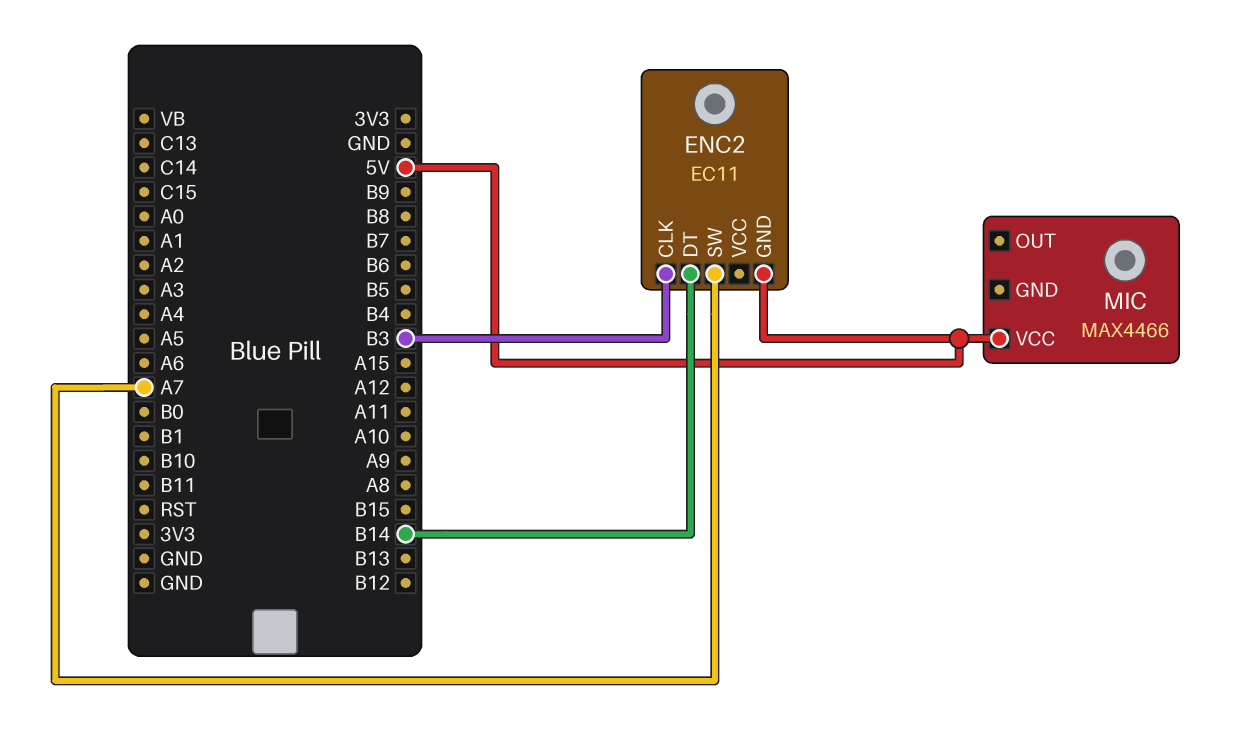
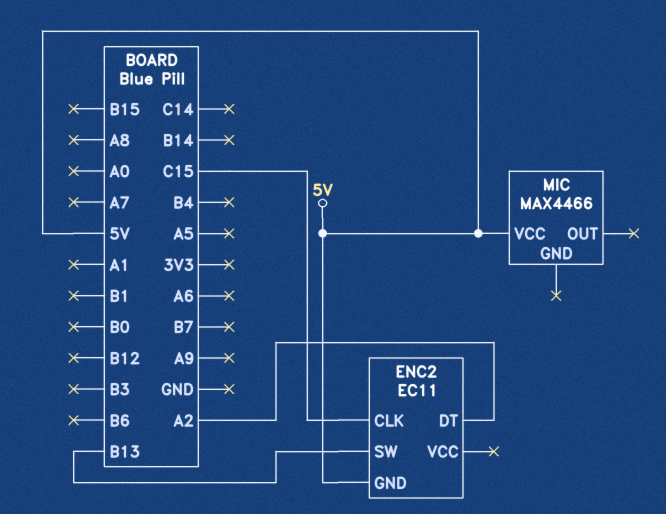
ENC2 pin CLK: B3 -> C15
ENC2 pin DT: B14 -> A2
ENC2 pin SW: A7 -> B13

